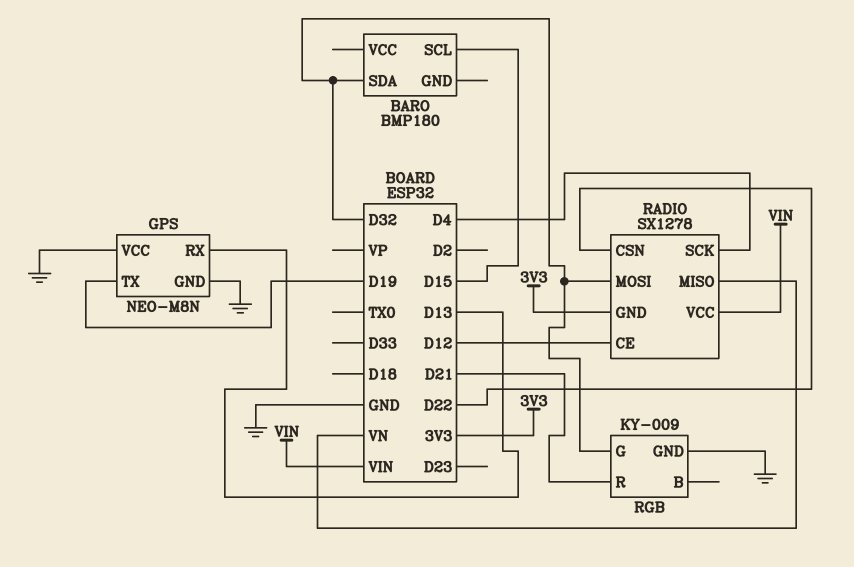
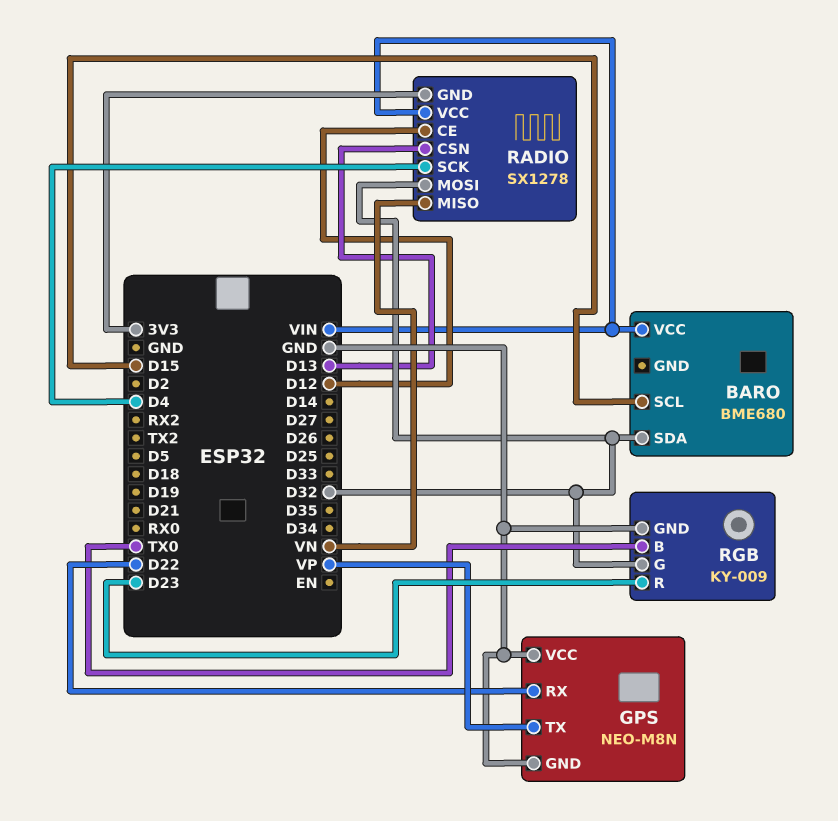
BARO: BMP180 -> BME680
BARO pin VCC: none -> VIN
GPS pin RX: D13 -> D22
GPS pin TX: D19 -> VP
RADIO pin CSN: D22 -> D13
RGB pin B: none -> TX0
RGB pin R: D21 -> D23

